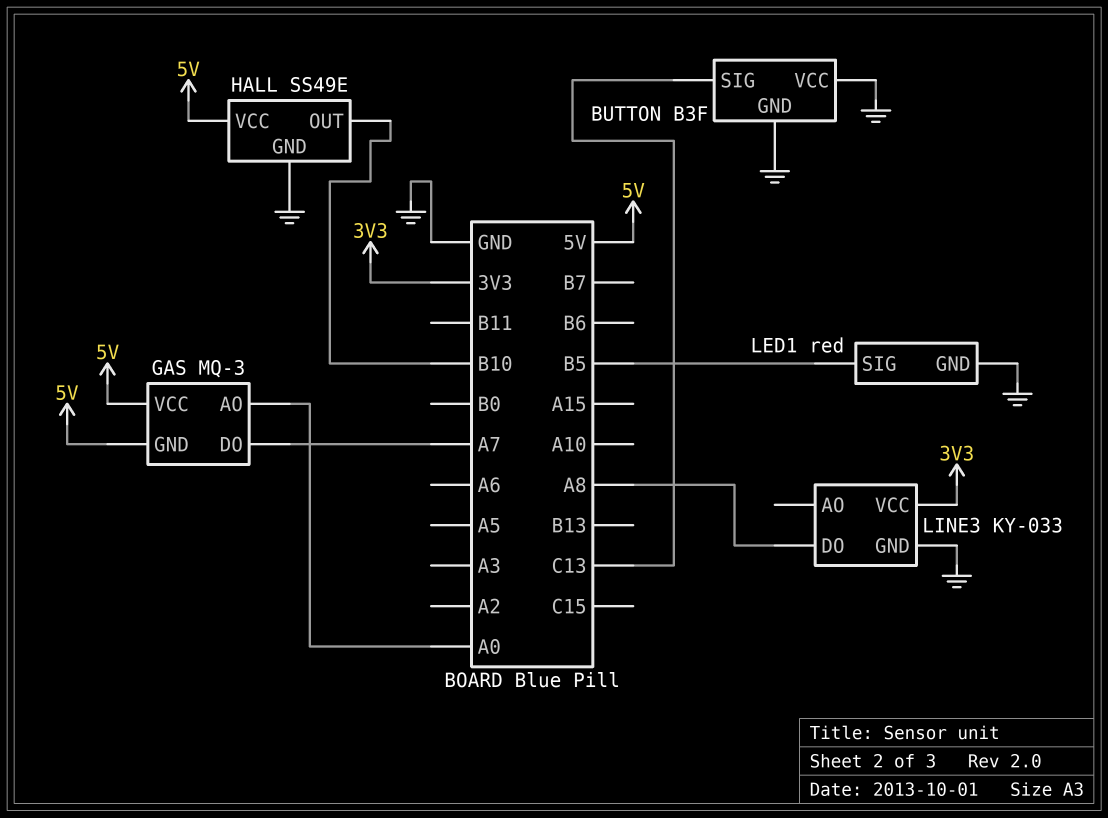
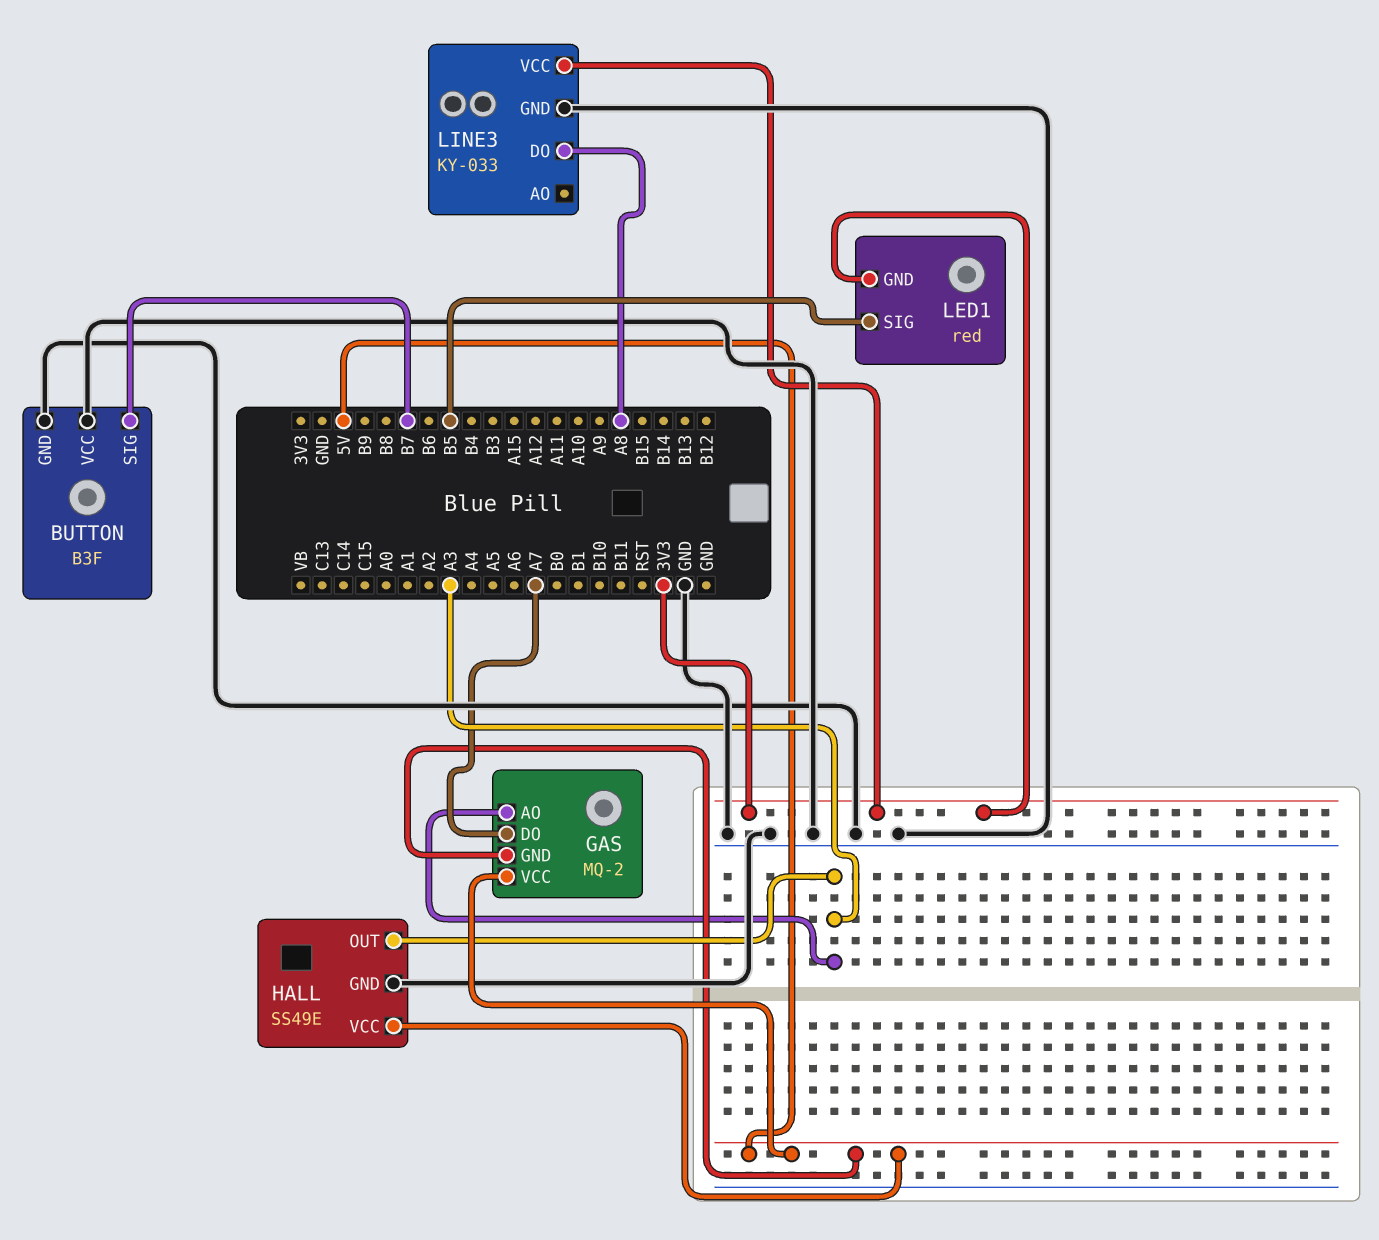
BUTTON pin SIG: C13 -> B7
GAS: MQ-3 -> MQ-2
GAS pin AO: A0 -> A3
HALL pin OUT: B10 -> A3
LED1 pin GND: GND -> 3V3

